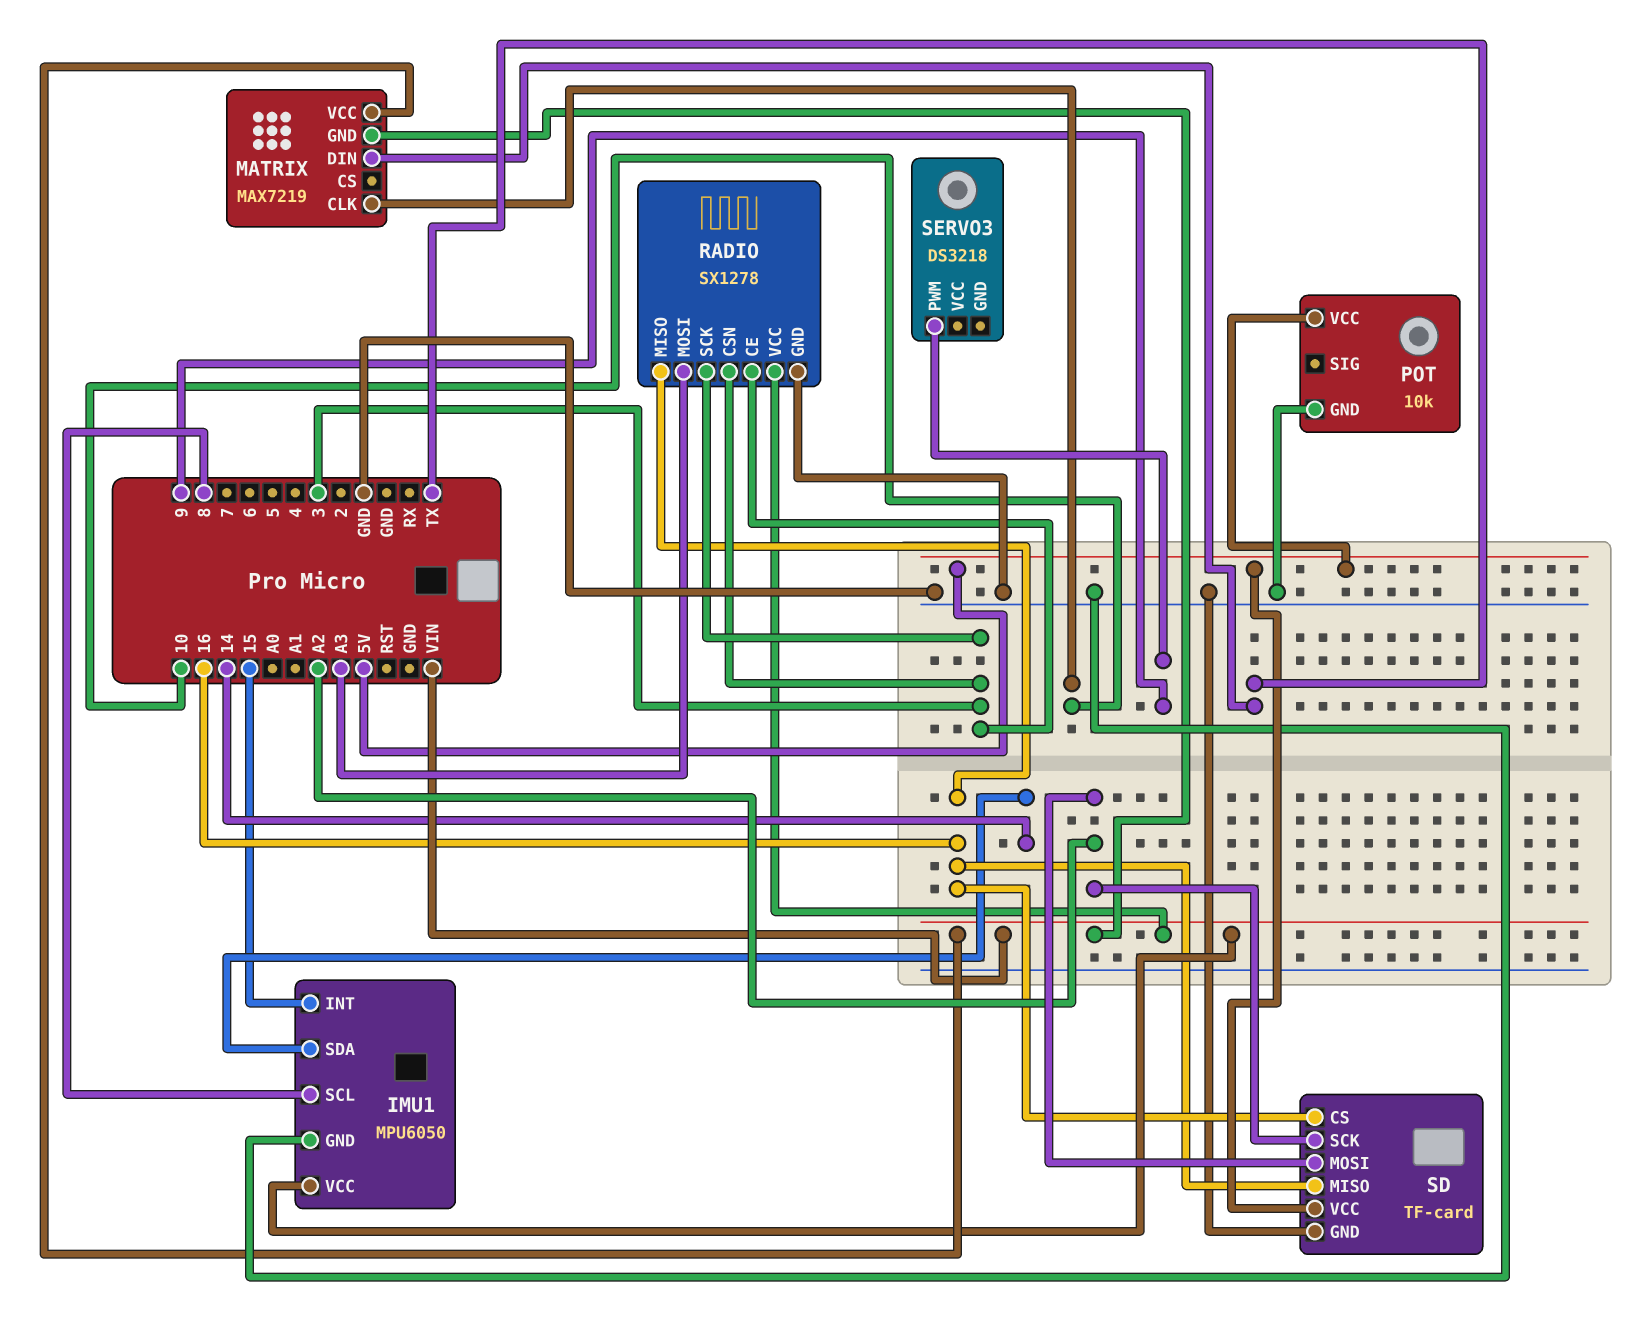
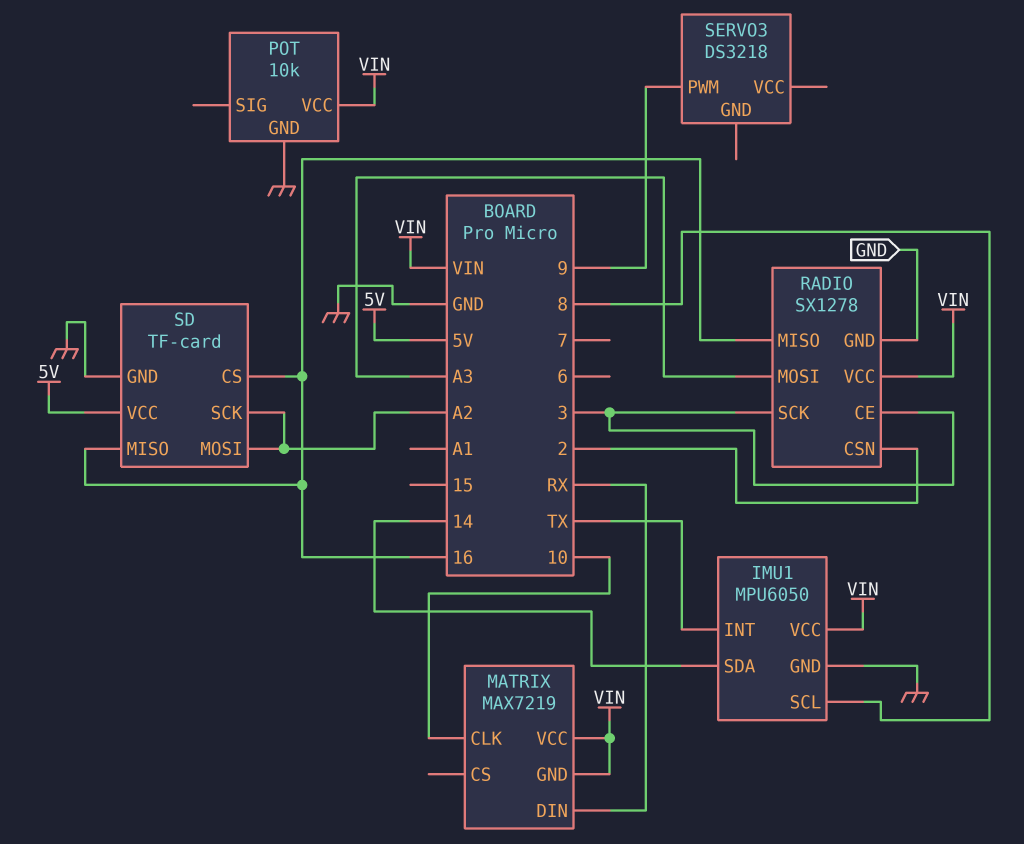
IMU1 pin INT: 15 -> TX
MATRIX pin DIN: TX -> RX
POT pin VCC: 5V -> VIN
RADIO pin CSN: 3 -> 2

